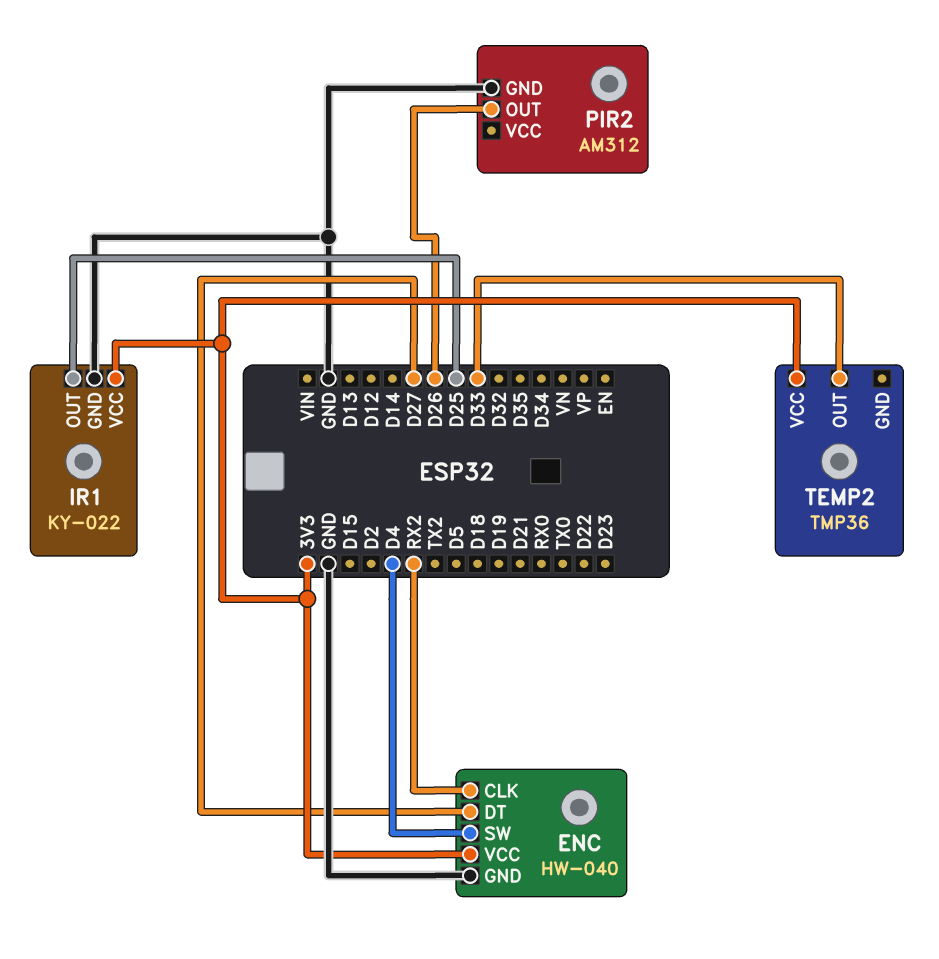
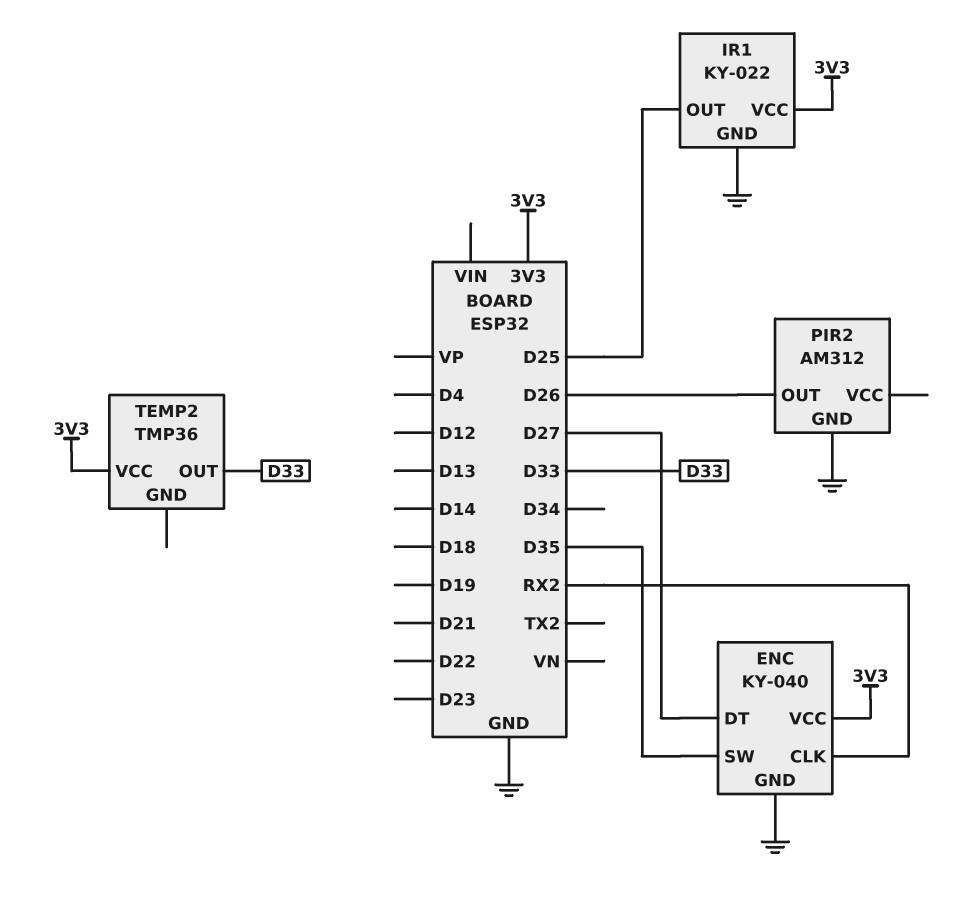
ENC: HW-040 -> KY-040
ENC pin SW: D4 -> D35

